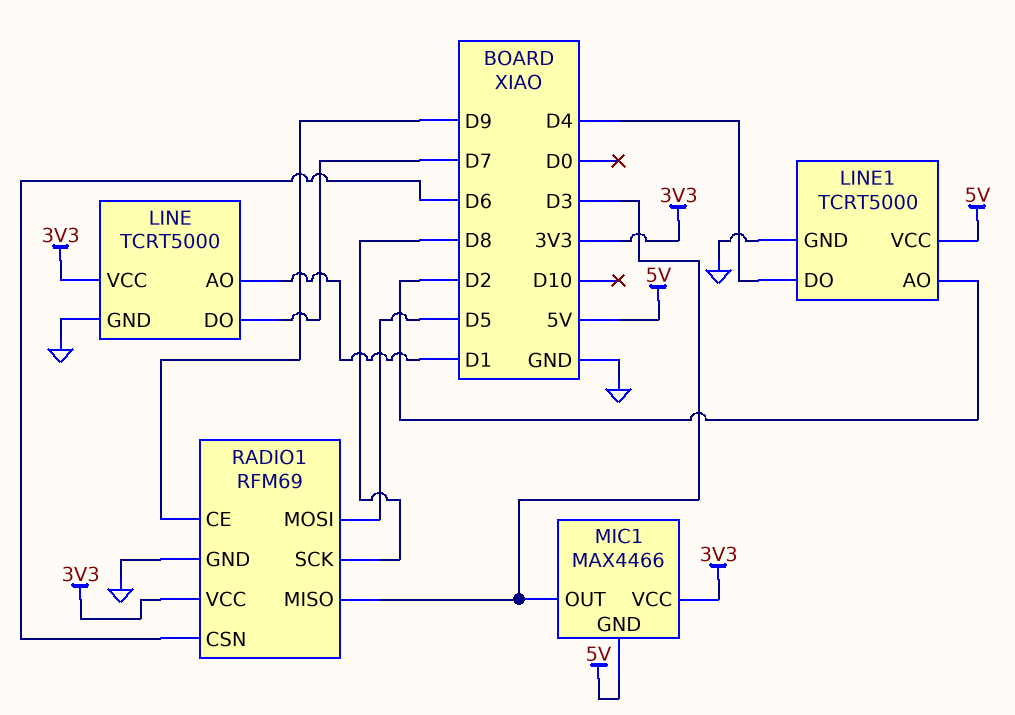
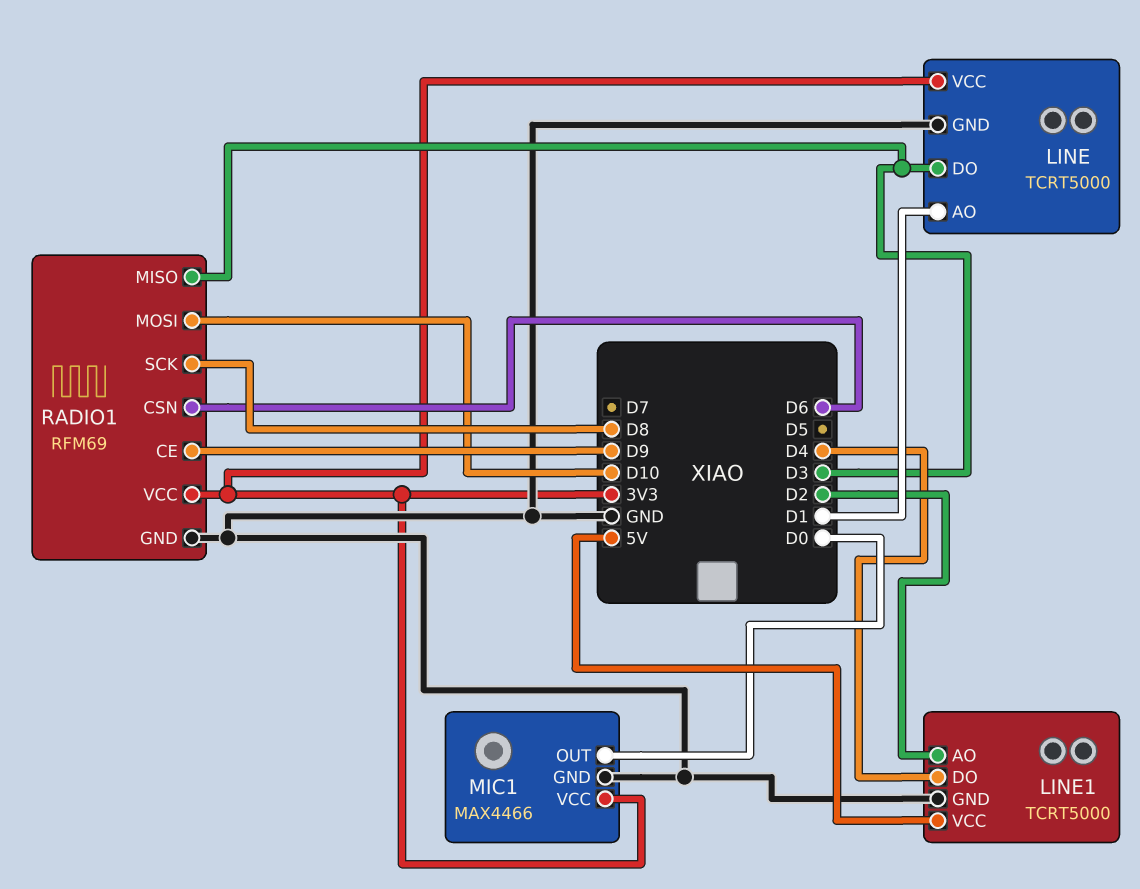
LINE pin DO: D7 -> D3
MIC1 pin GND: 5V -> GND
MIC1 pin OUT: D3 -> D0
RADIO1 pin MOSI: D5 -> D10

